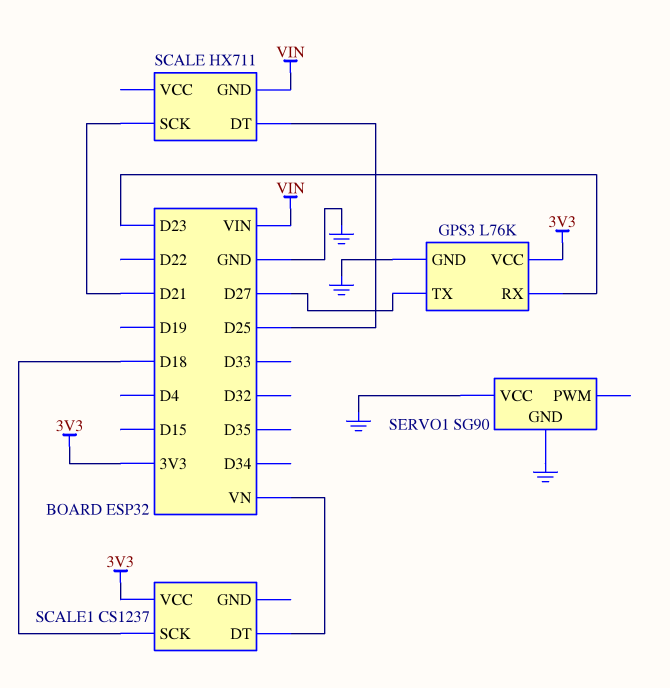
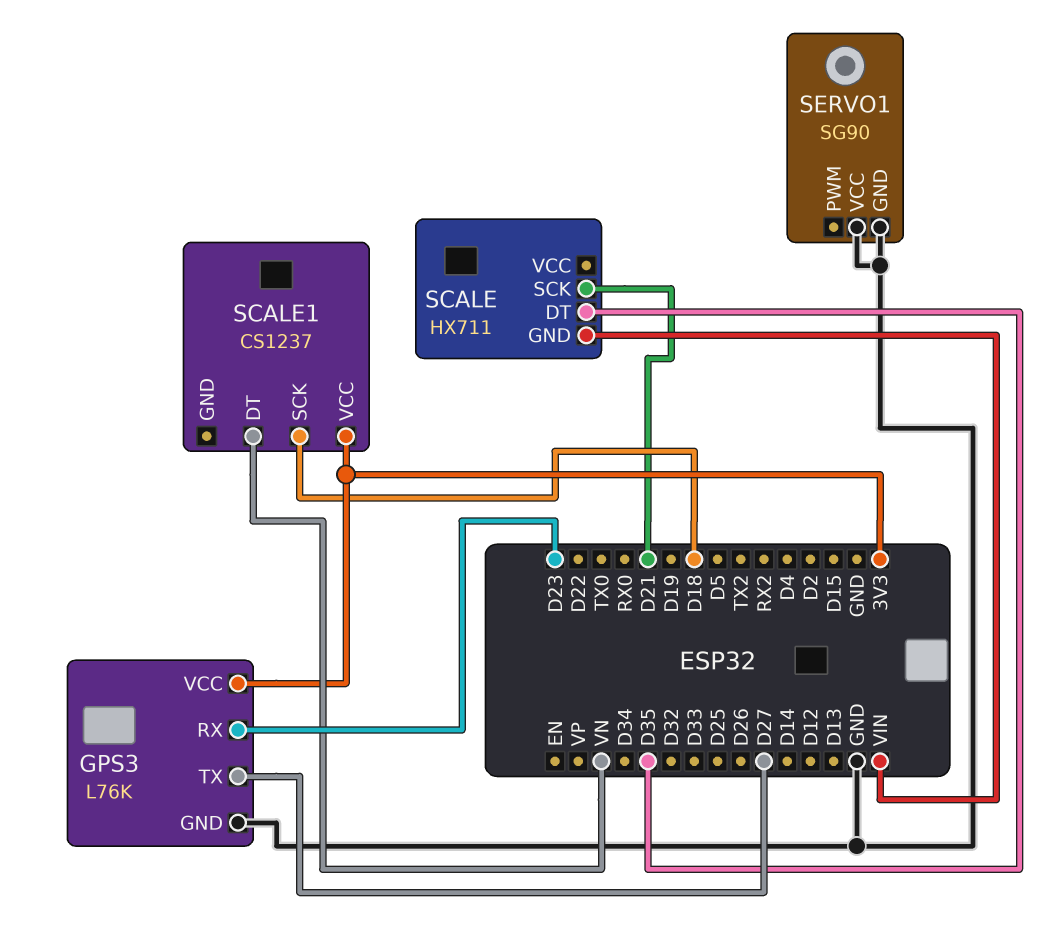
SCALE pin DT: D25 -> D35

